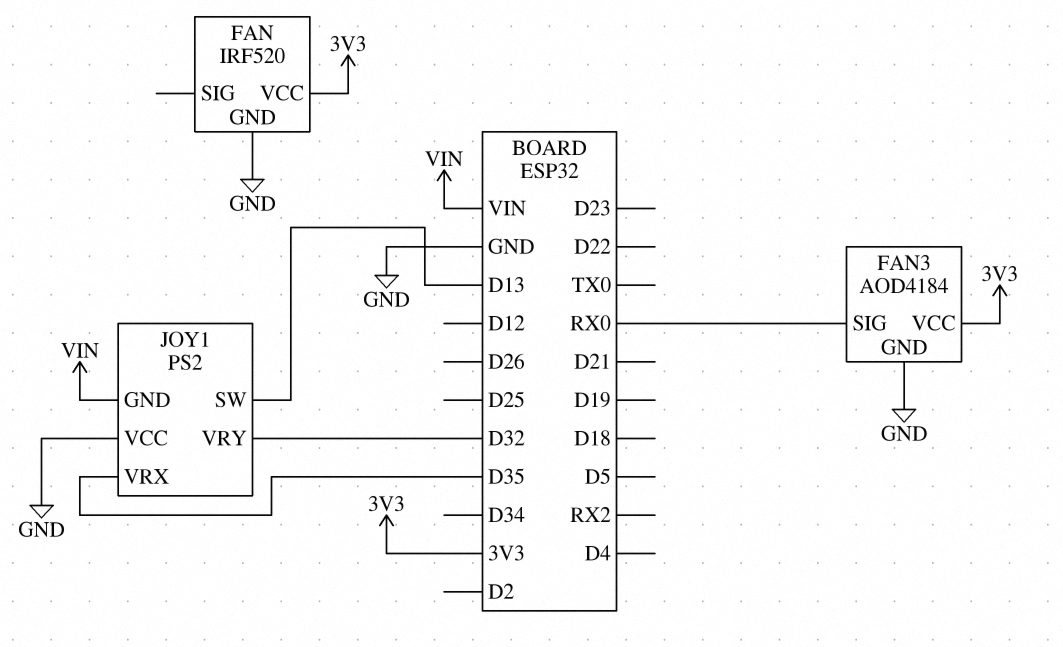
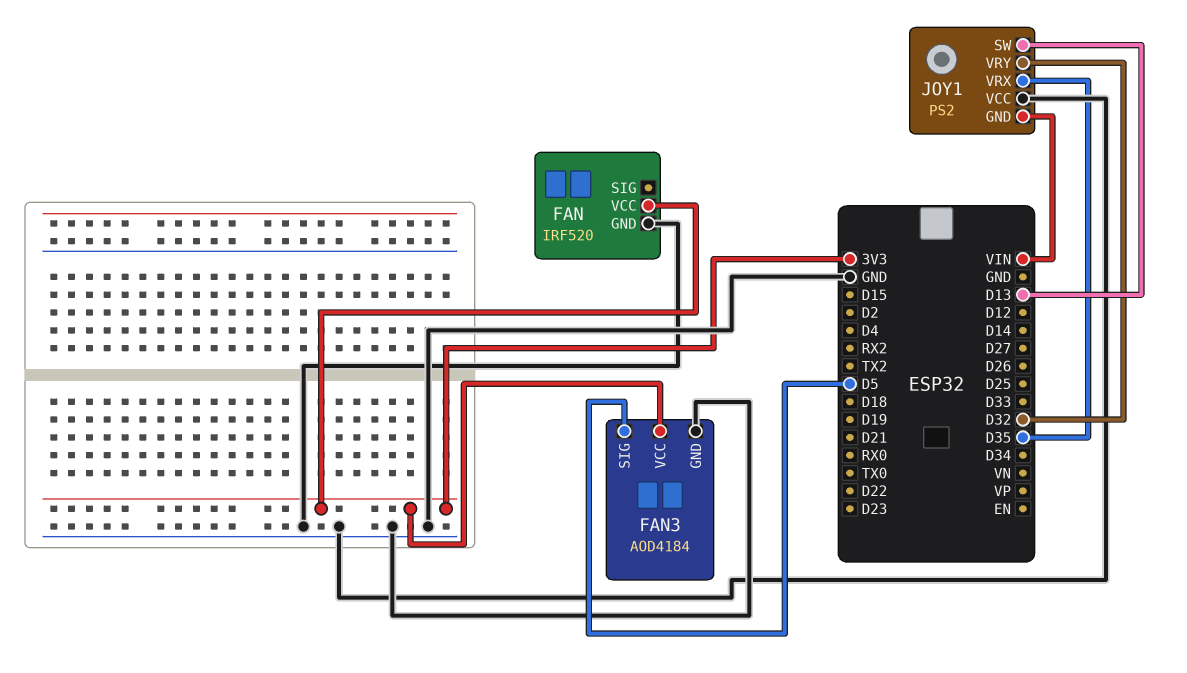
FAN3 pin SIG: RX0 -> D5

